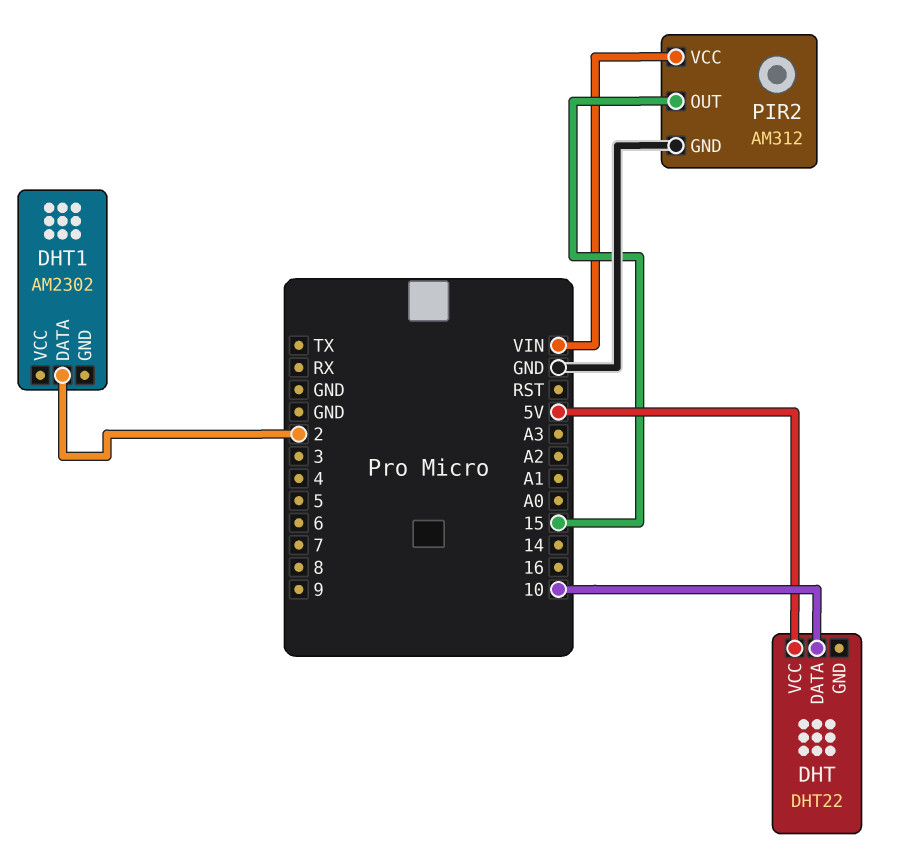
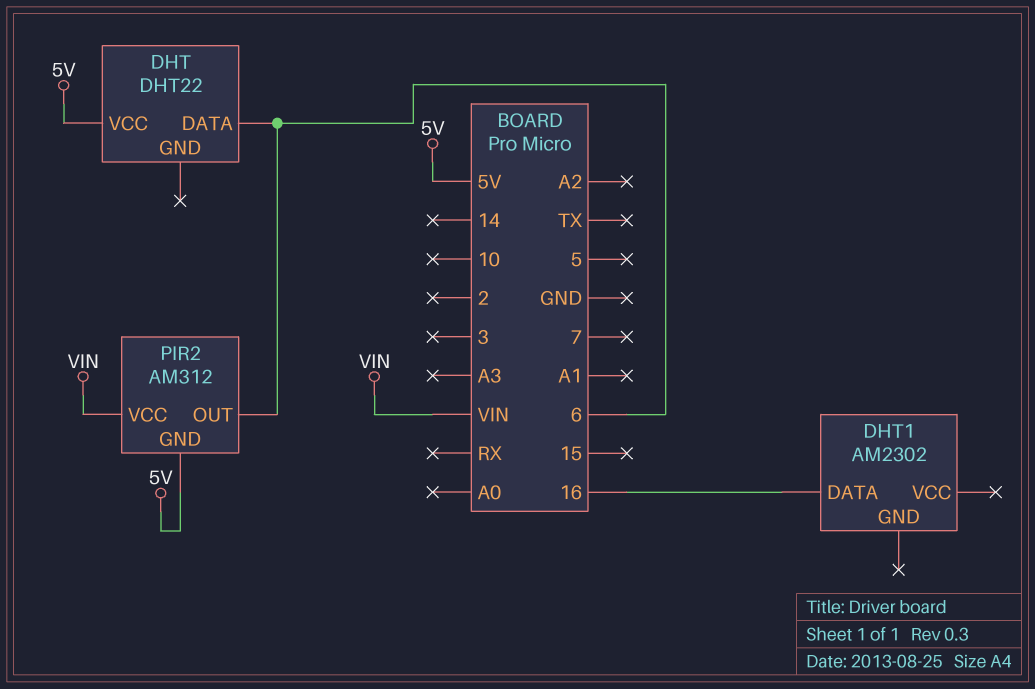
DHT pin DATA: 10 -> 6
DHT1 pin DATA: 2 -> 16
PIR2 pin GND: GND -> 5V
PIR2 pin OUT: 15 -> 6

